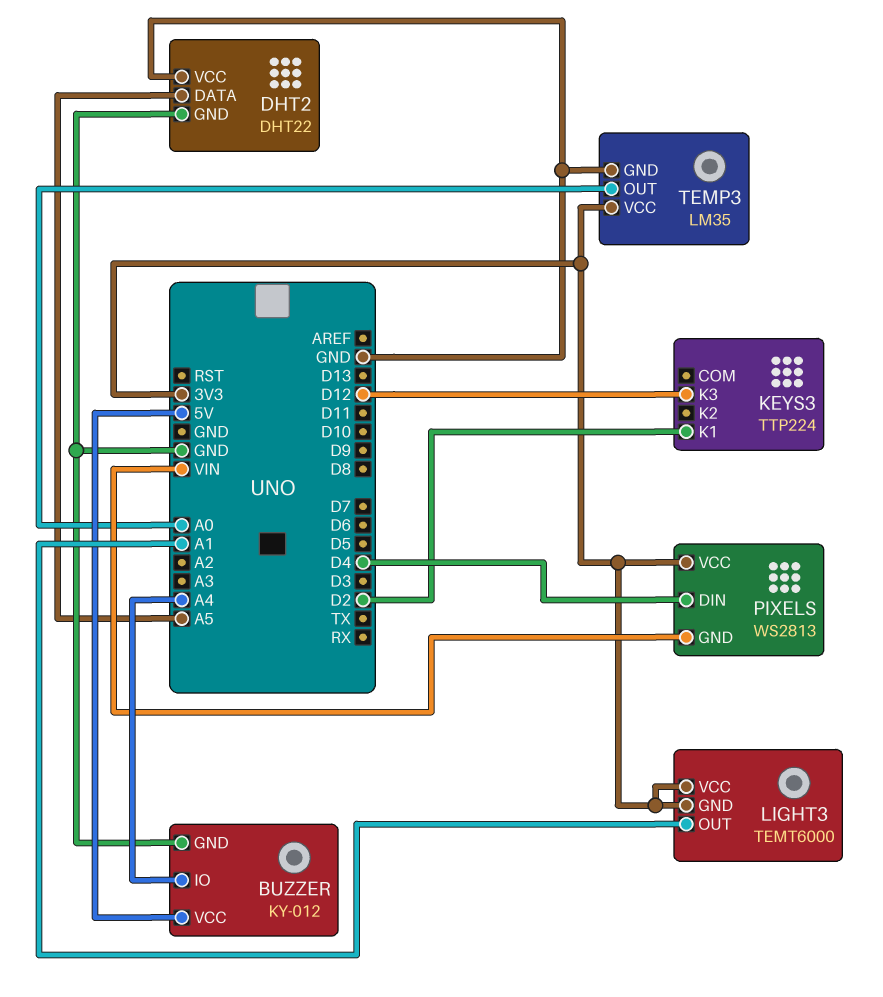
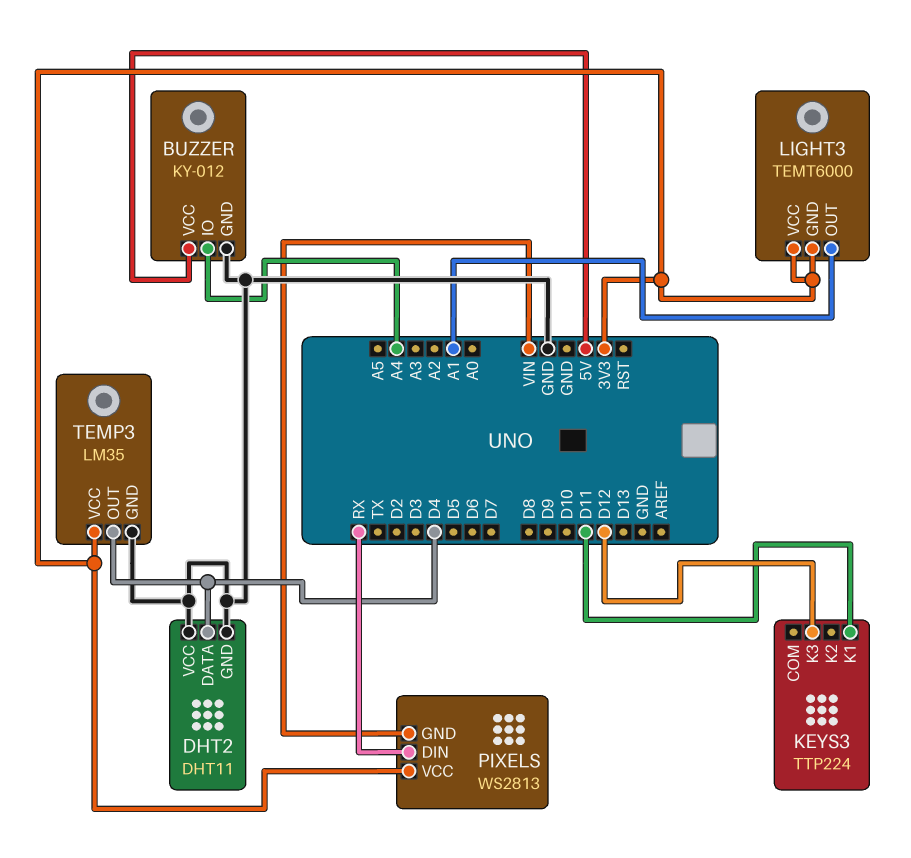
DHT2: DHT22 -> DHT11
DHT2 pin DATA: A5 -> D4
KEYS3 pin K1: D2 -> D11
PIXELS pin DIN: D4 -> RX
TEMP3 pin OUT: A0 -> D4

